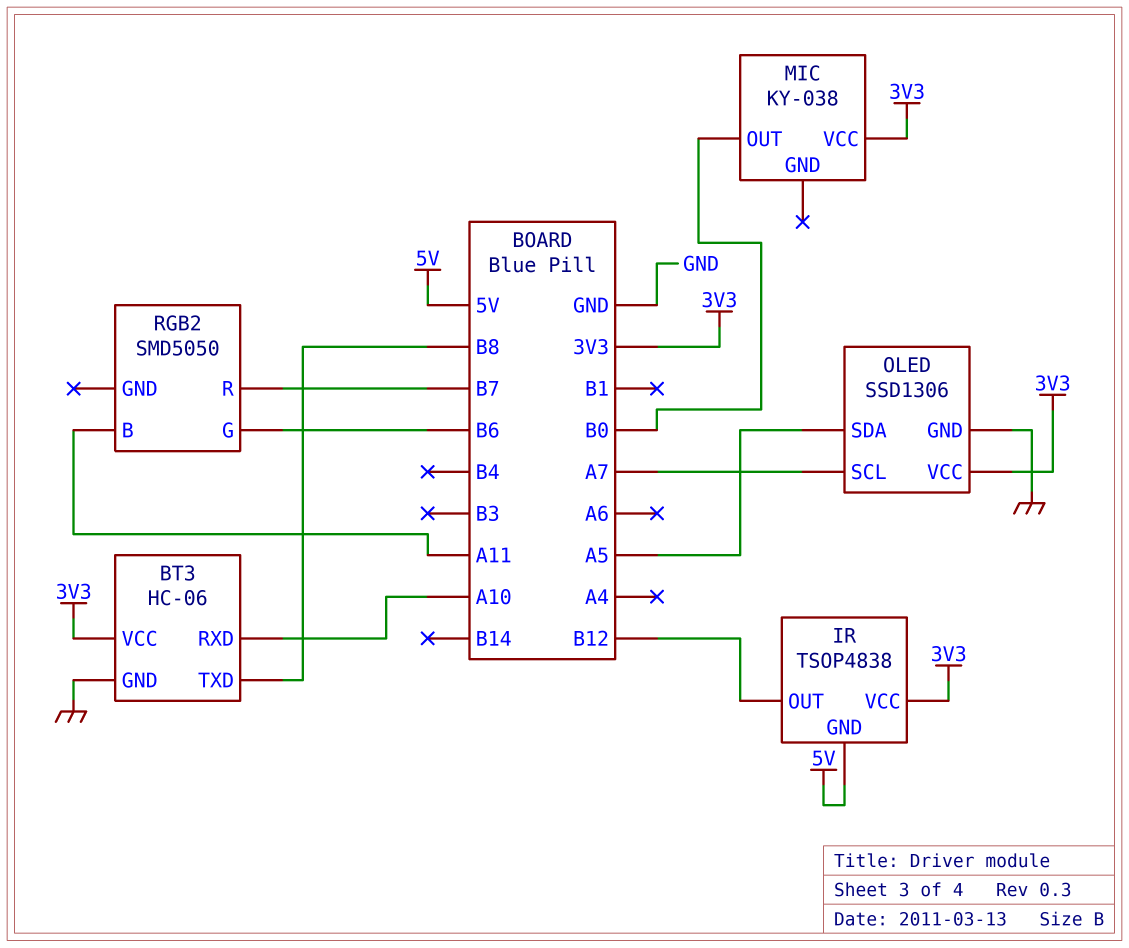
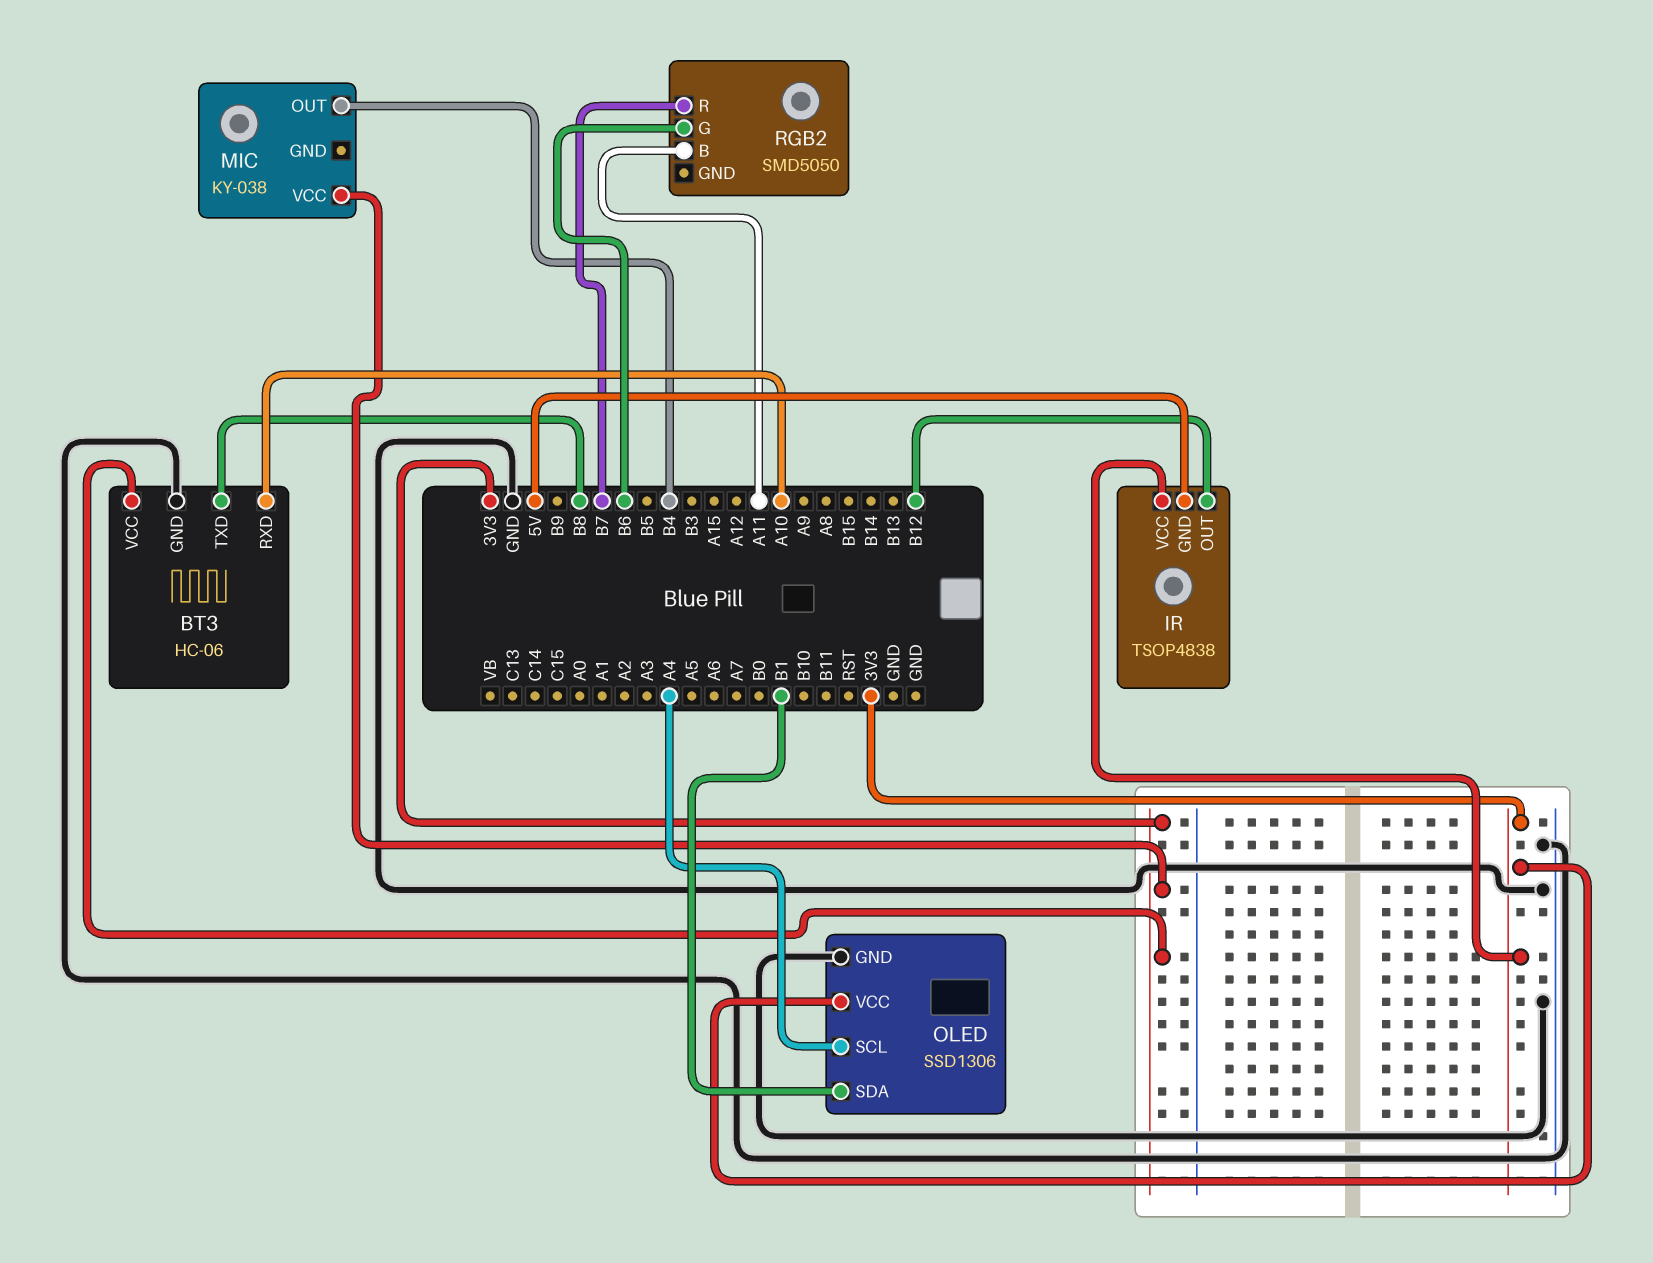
MIC pin OUT: B0 -> B4
OLED pin SCL: A7 -> A4
OLED pin SDA: A5 -> B1

